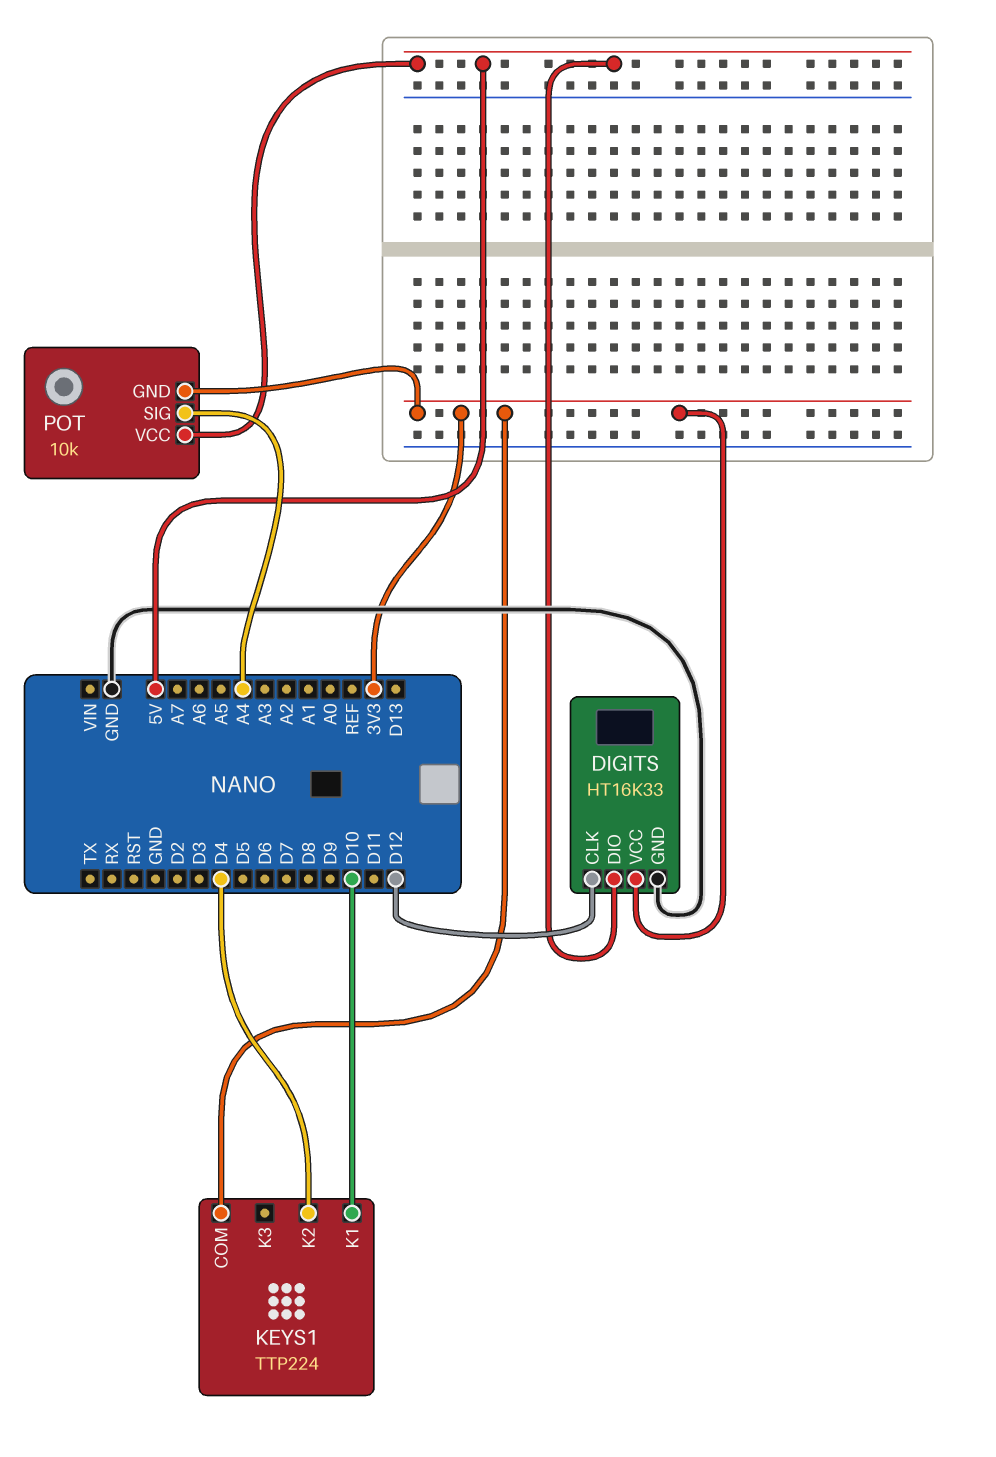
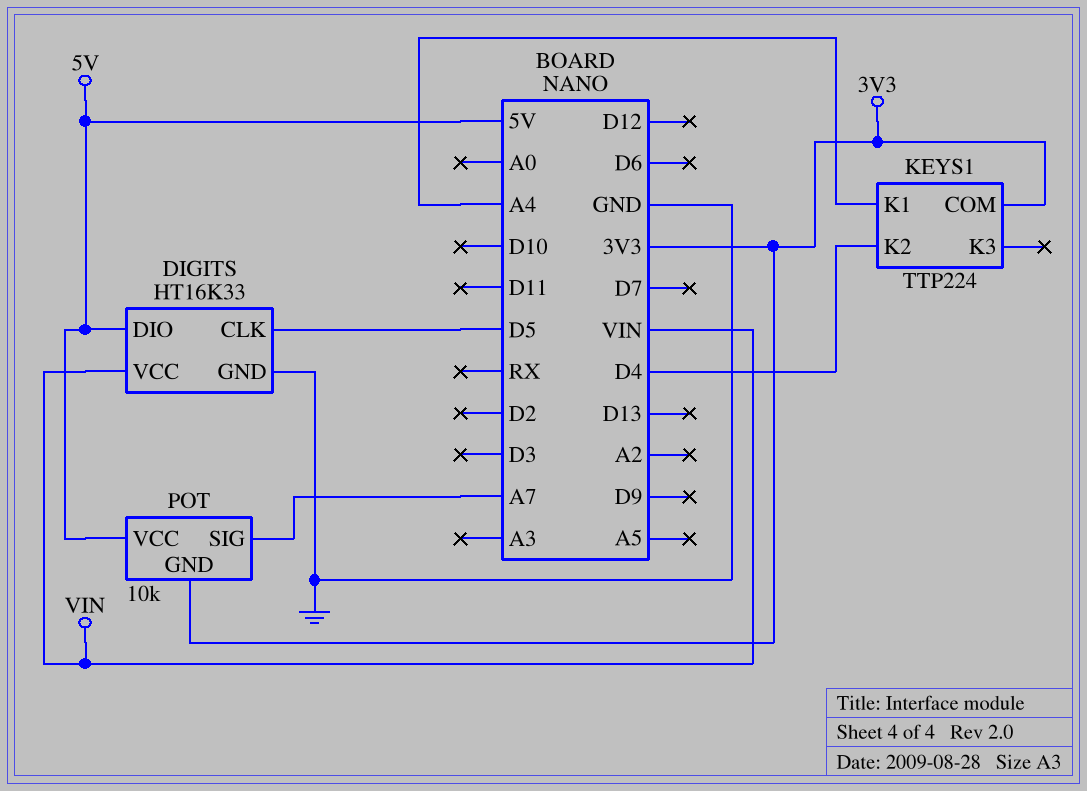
DIGITS pin CLK: D12 -> D5
DIGITS pin VCC: 3V3 -> VIN
KEYS1 pin K1: D10 -> A4
POT pin SIG: A4 -> A7

